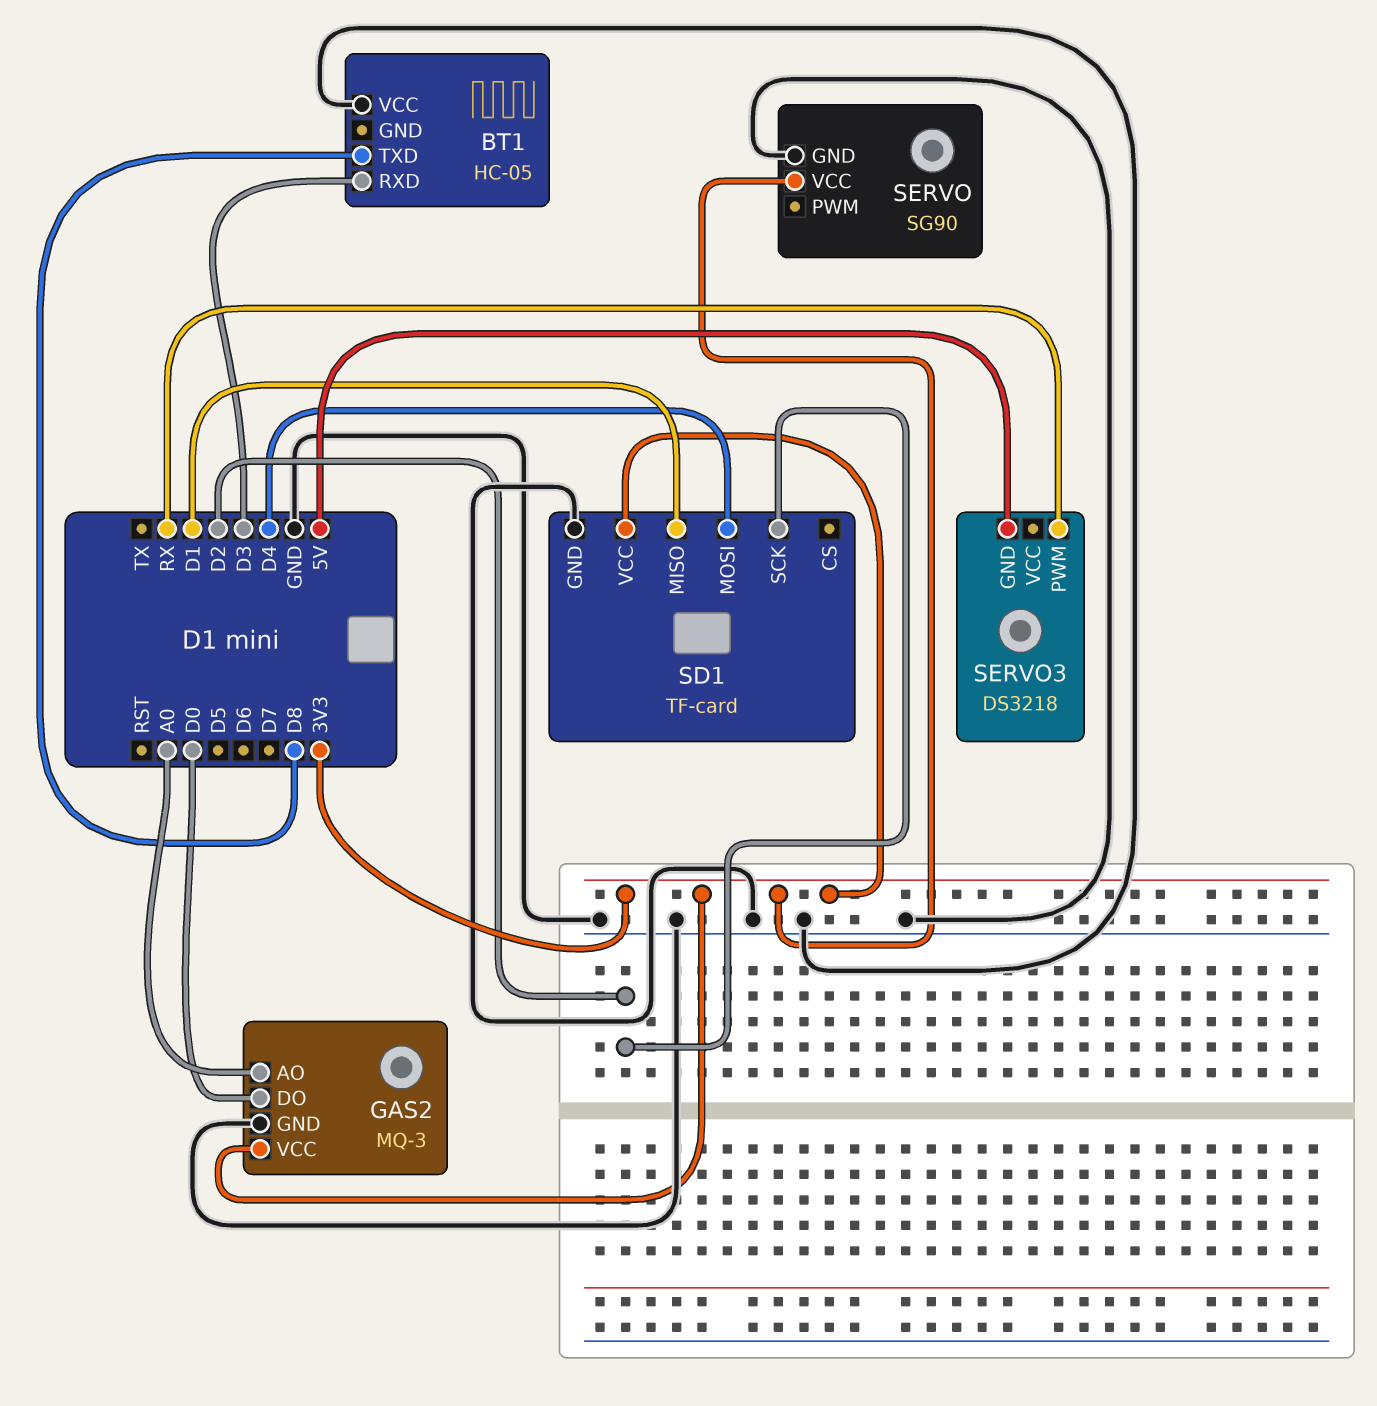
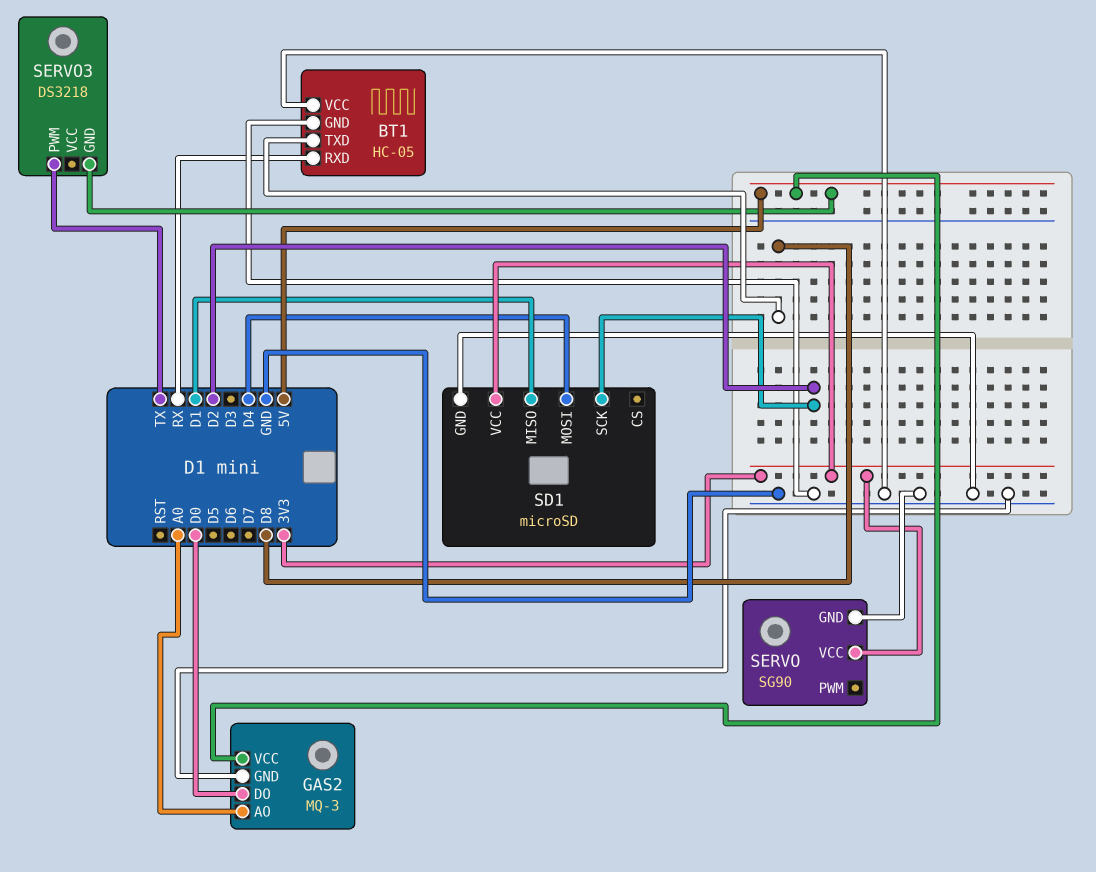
BT1 pin GND: none -> GND
BT1 pin RXD: D3 -> RX
GAS2 pin VCC: 3V3 -> 5V
SD1: TF-card -> microSD
SERVO3 pin PWM: RX -> TX

